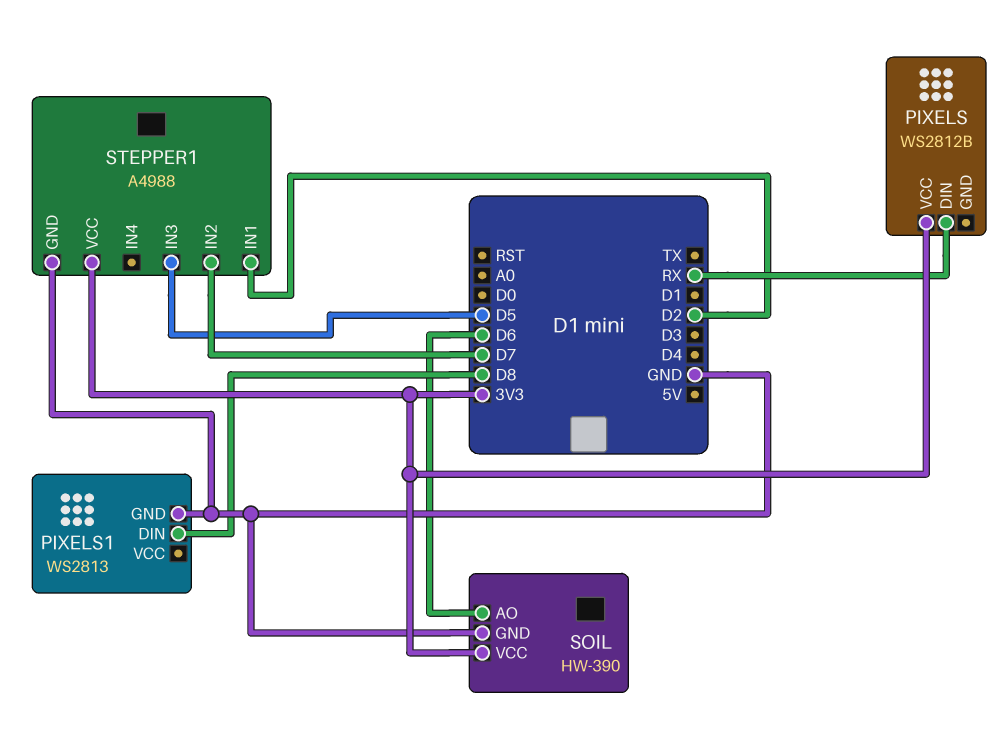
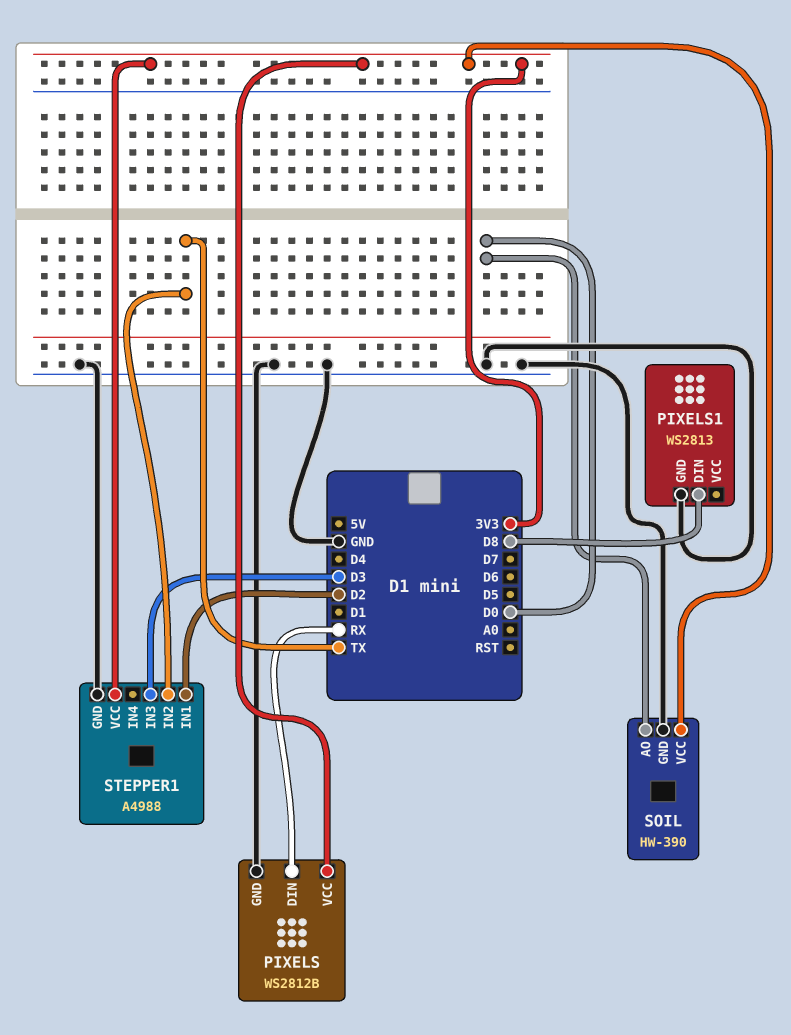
PIXELS pin GND: none -> GND
SOIL pin AO: D6 -> D0
STEPPER1 pin IN2: D7 -> TX
STEPPER1 pin IN3: D5 -> D3

